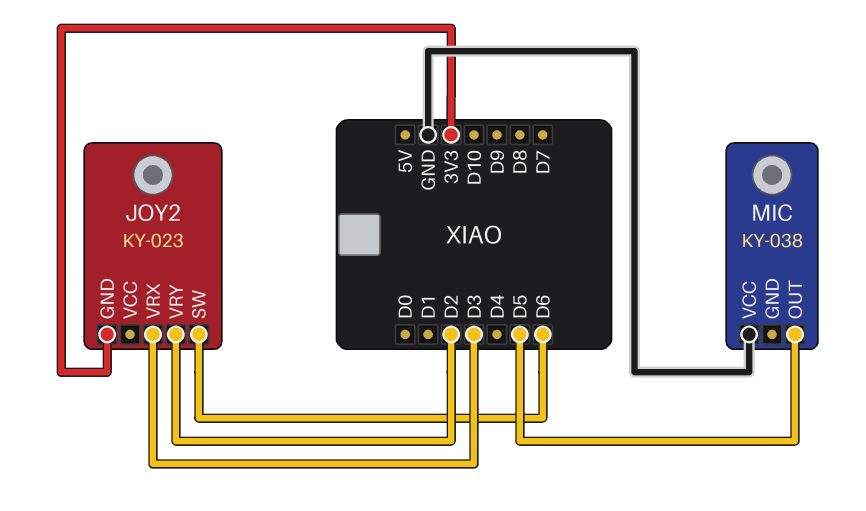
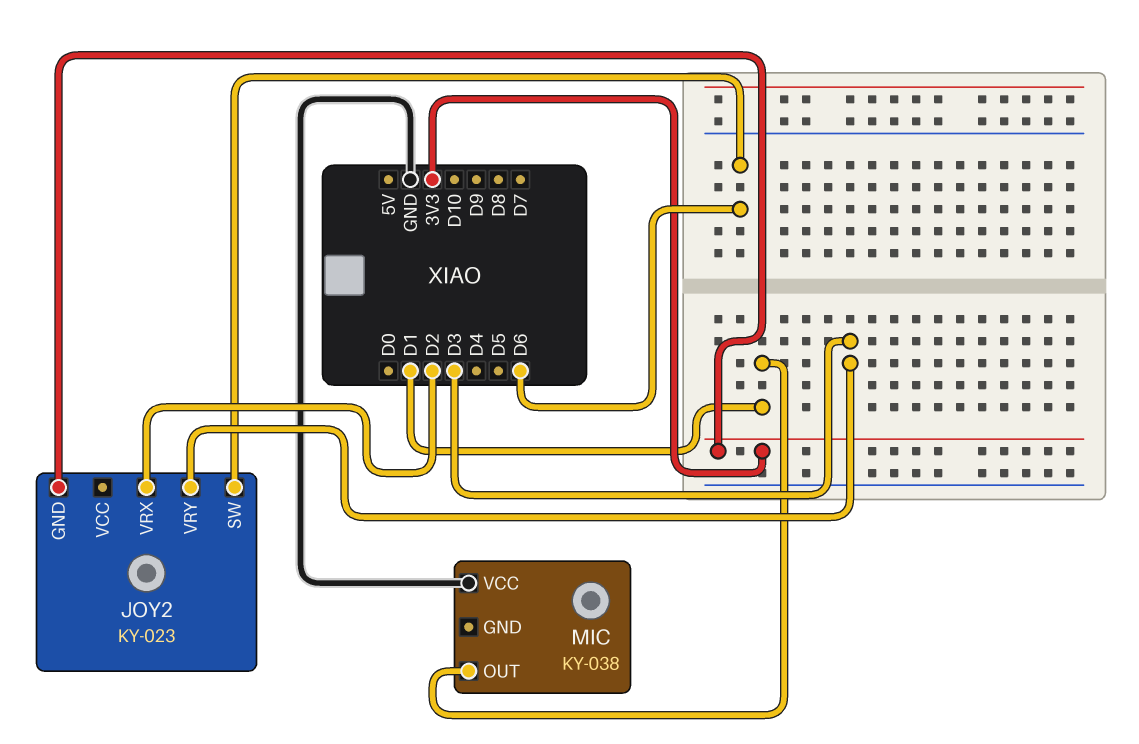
JOY2 pin VRX: D3 -> D2
JOY2 pin VRY: D2 -> D3
MIC pin OUT: D5 -> D1

